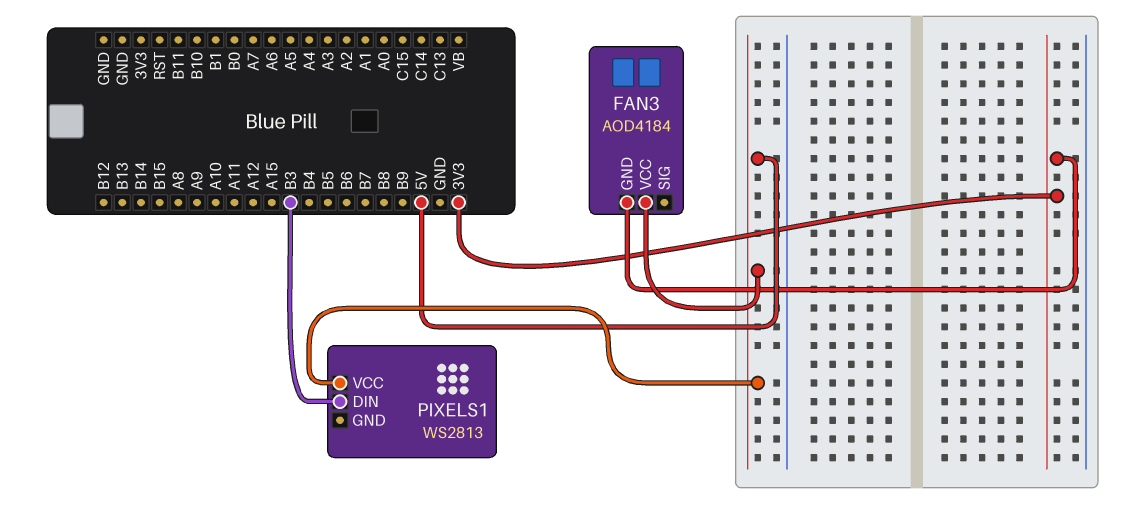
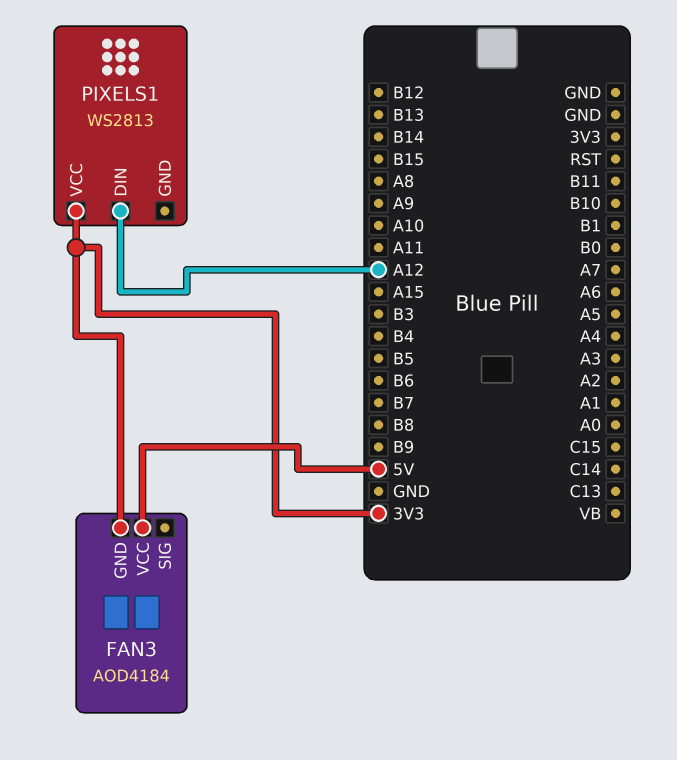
PIXELS1 pin DIN: B3 -> A12
PIXELS1 pin VCC: 5V -> 3V3

